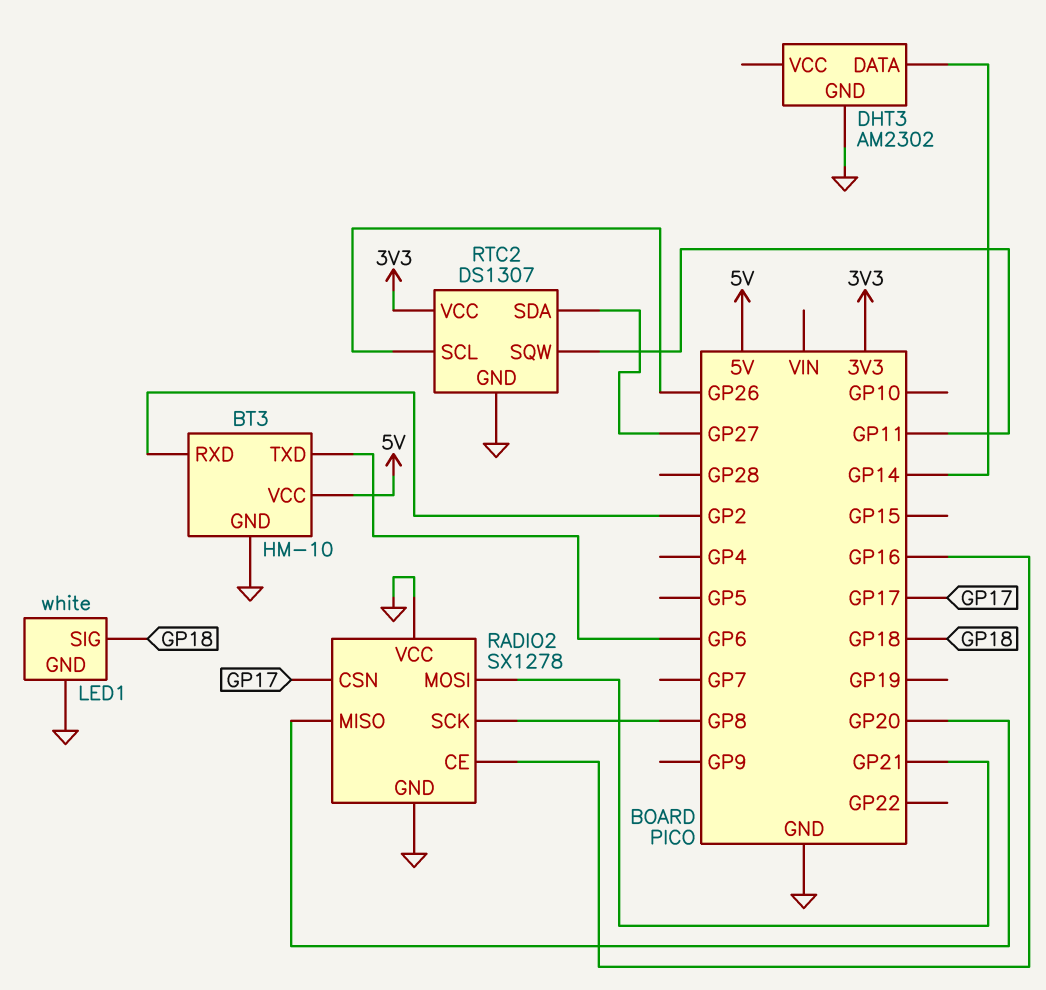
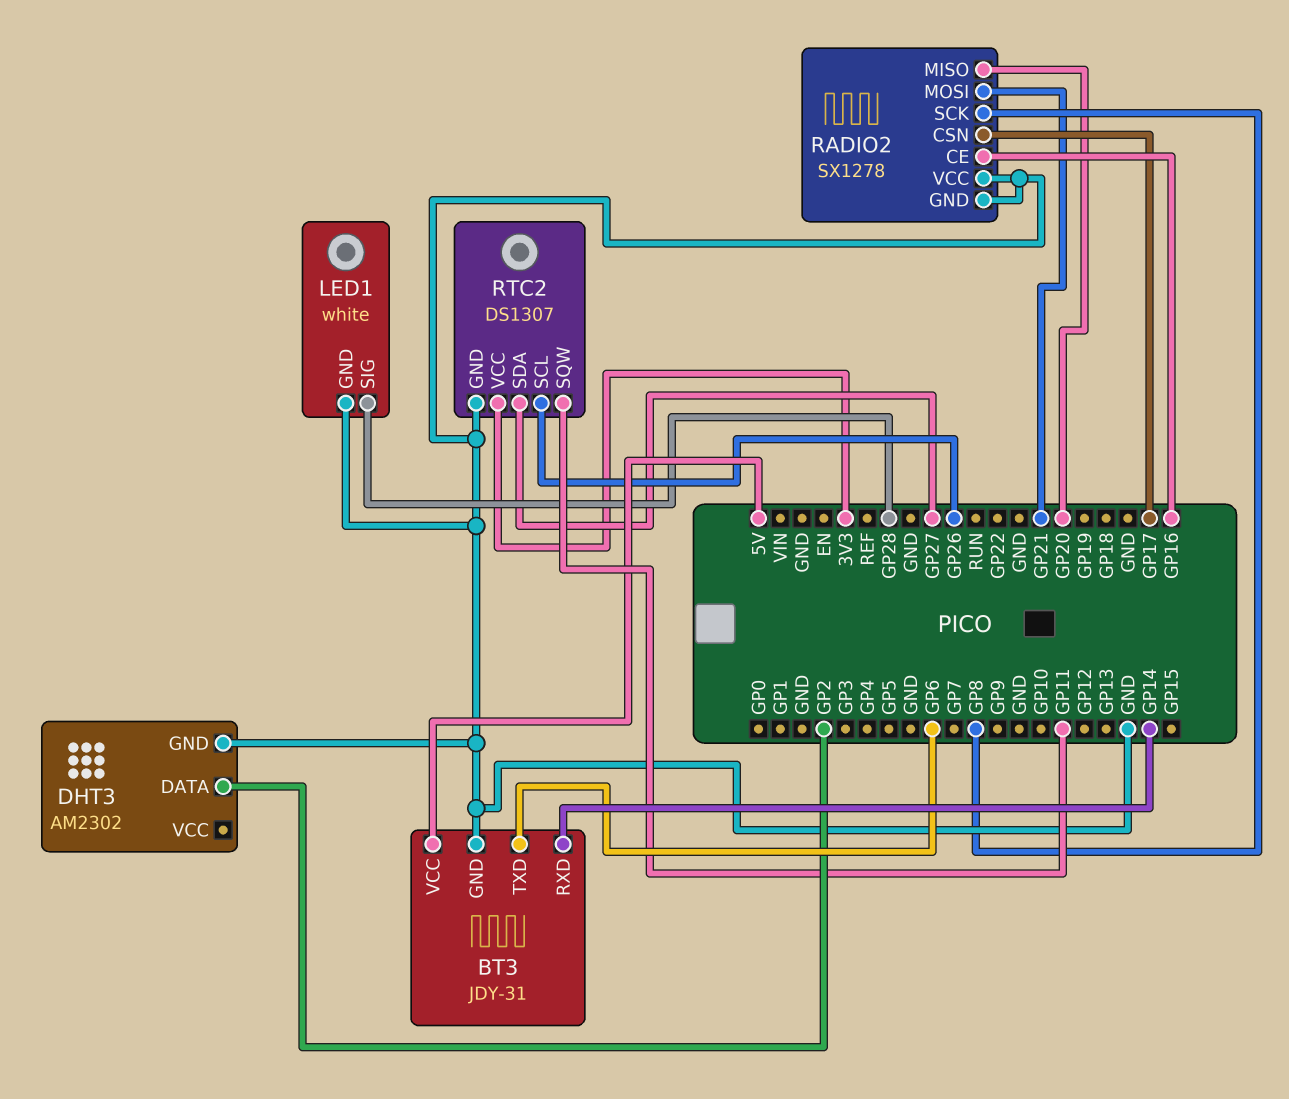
BT3: HM-10 -> JDY-31
BT3 pin RXD: GP2 -> GP14
DHT3 pin DATA: GP14 -> GP2
LED1 pin SIG: GP18 -> GP28

